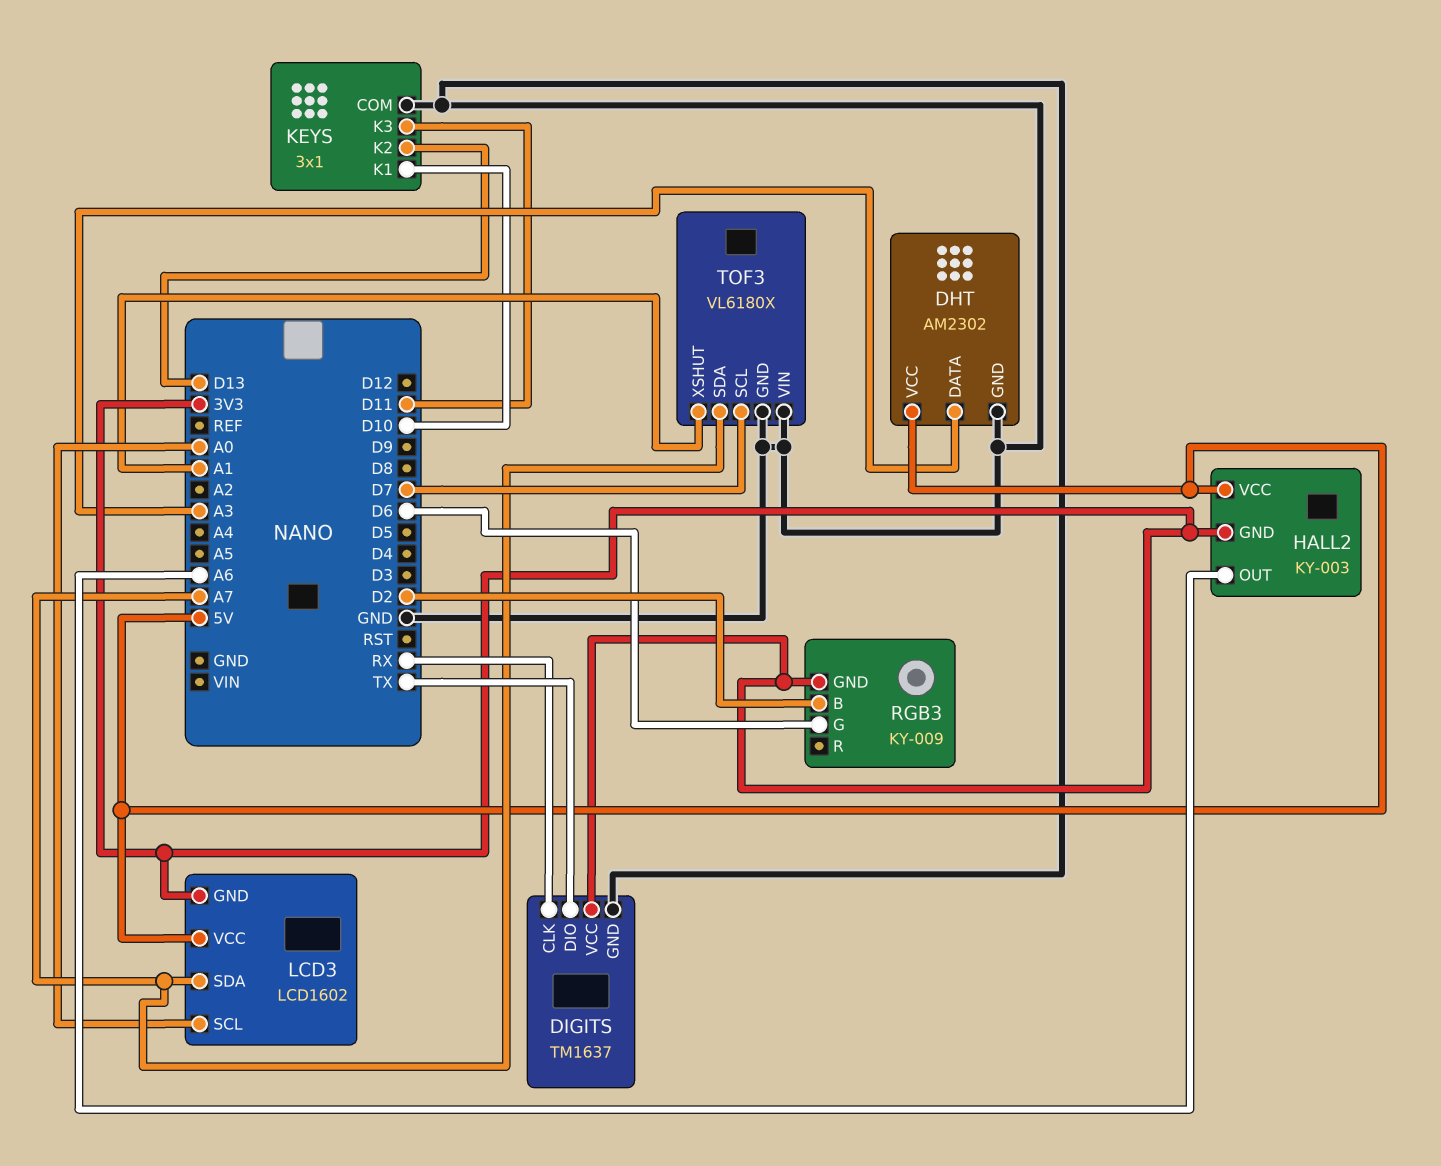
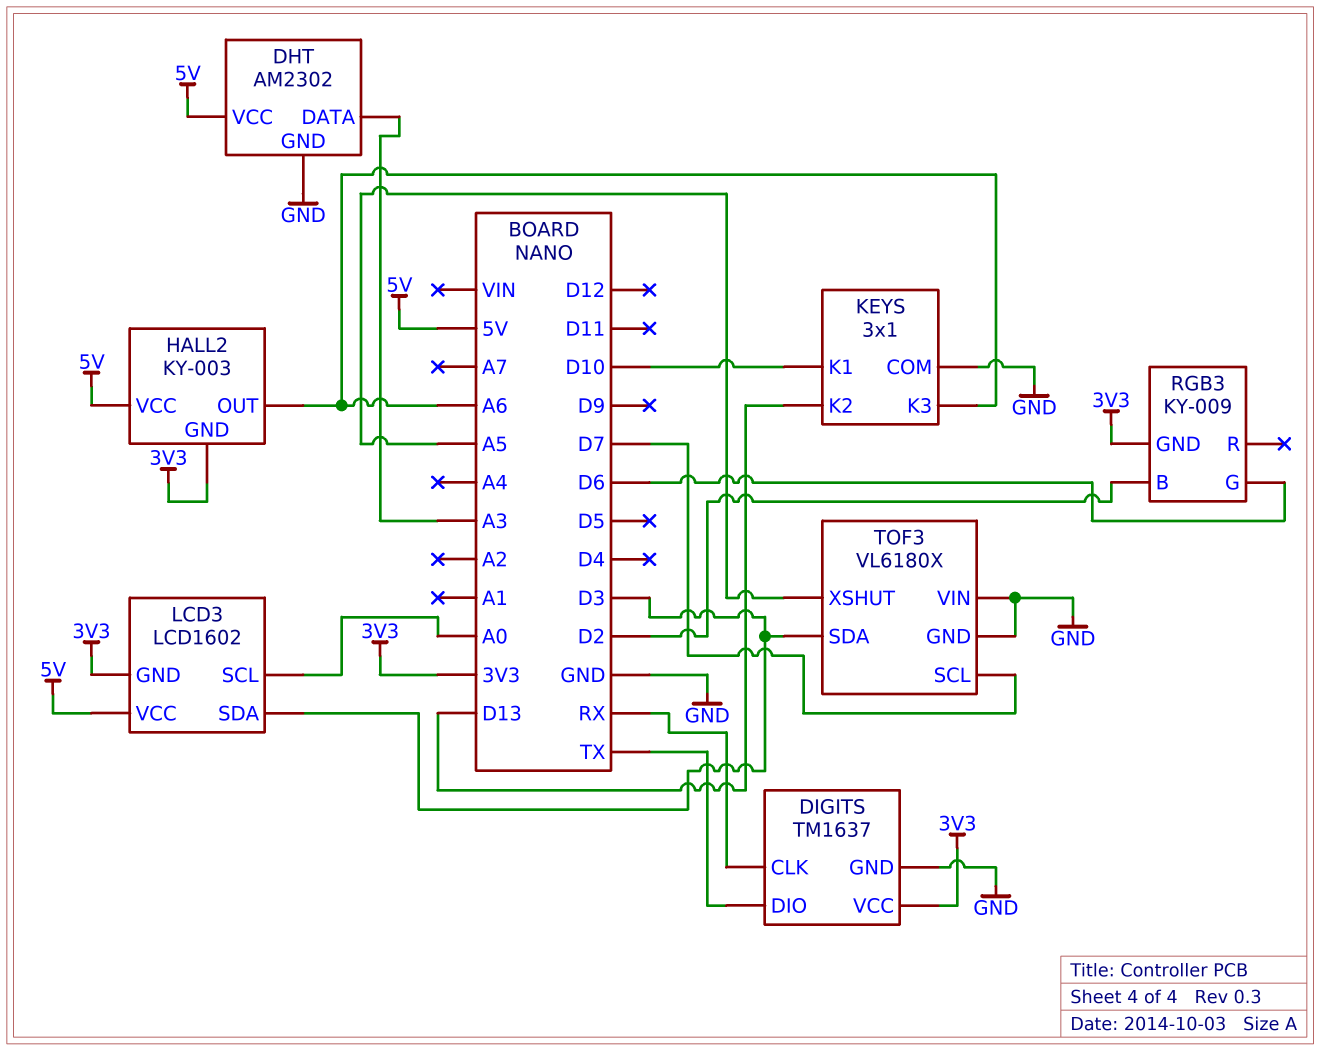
KEYS pin K3: D11 -> A6
LCD3 pin SDA: A7 -> D3
TOF3 pin SDA: A7 -> D3
TOF3 pin XSHUT: A1 -> A5

